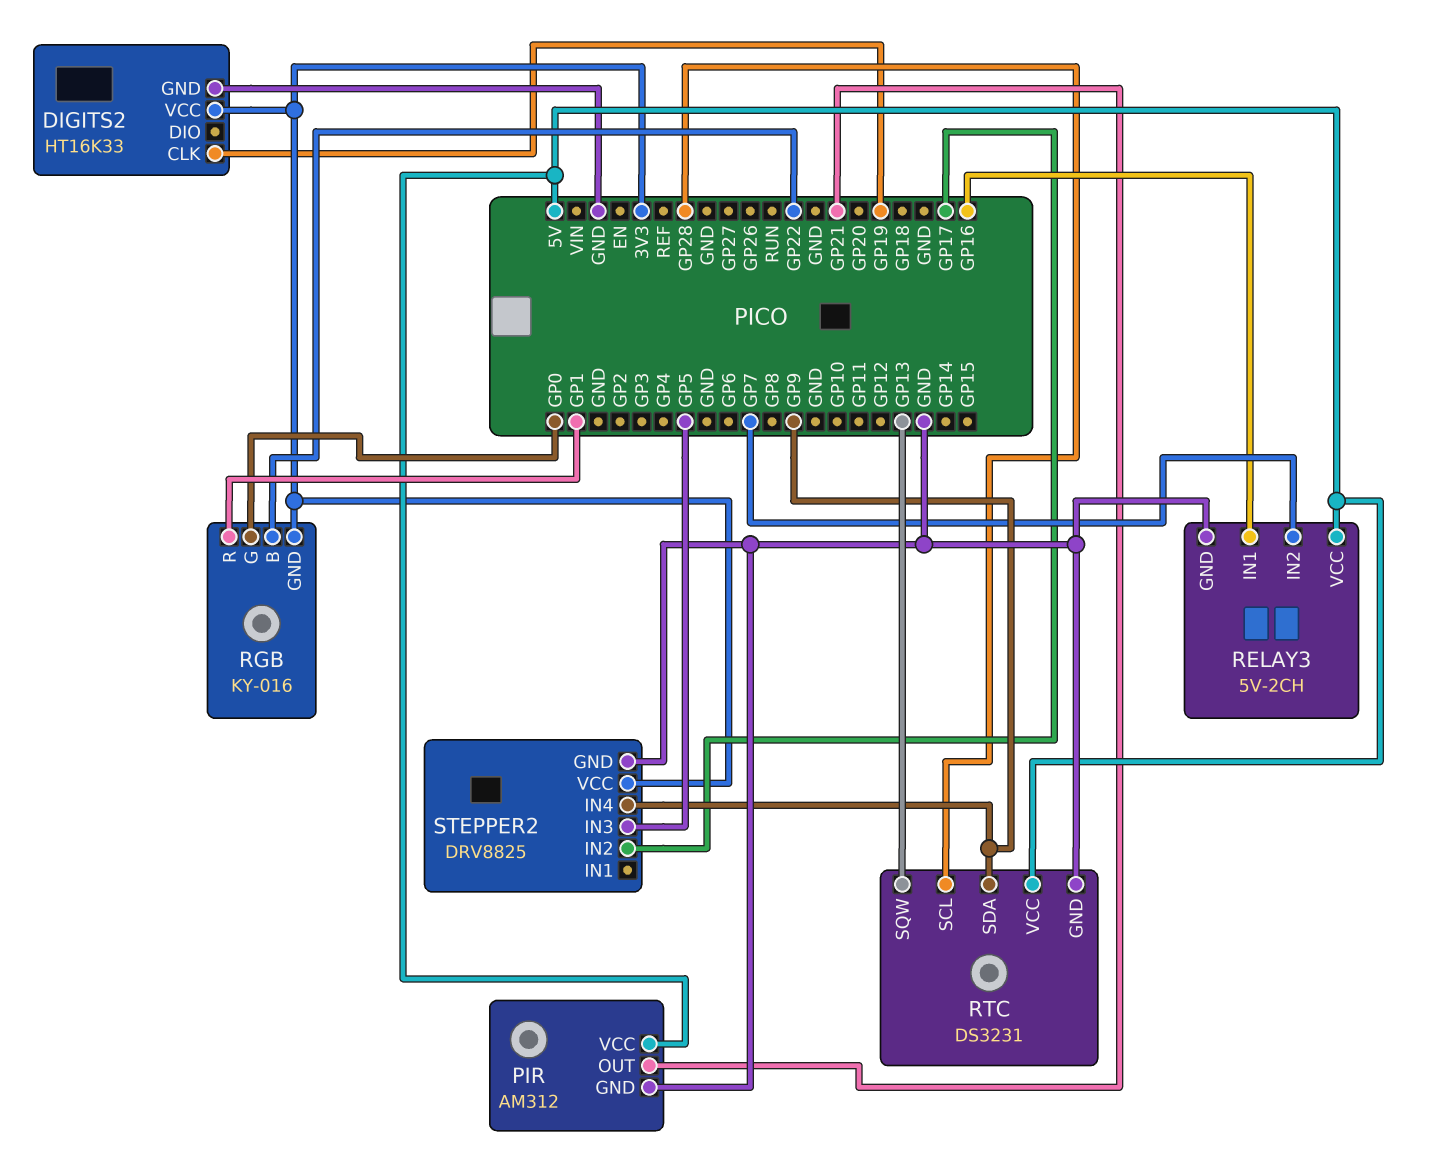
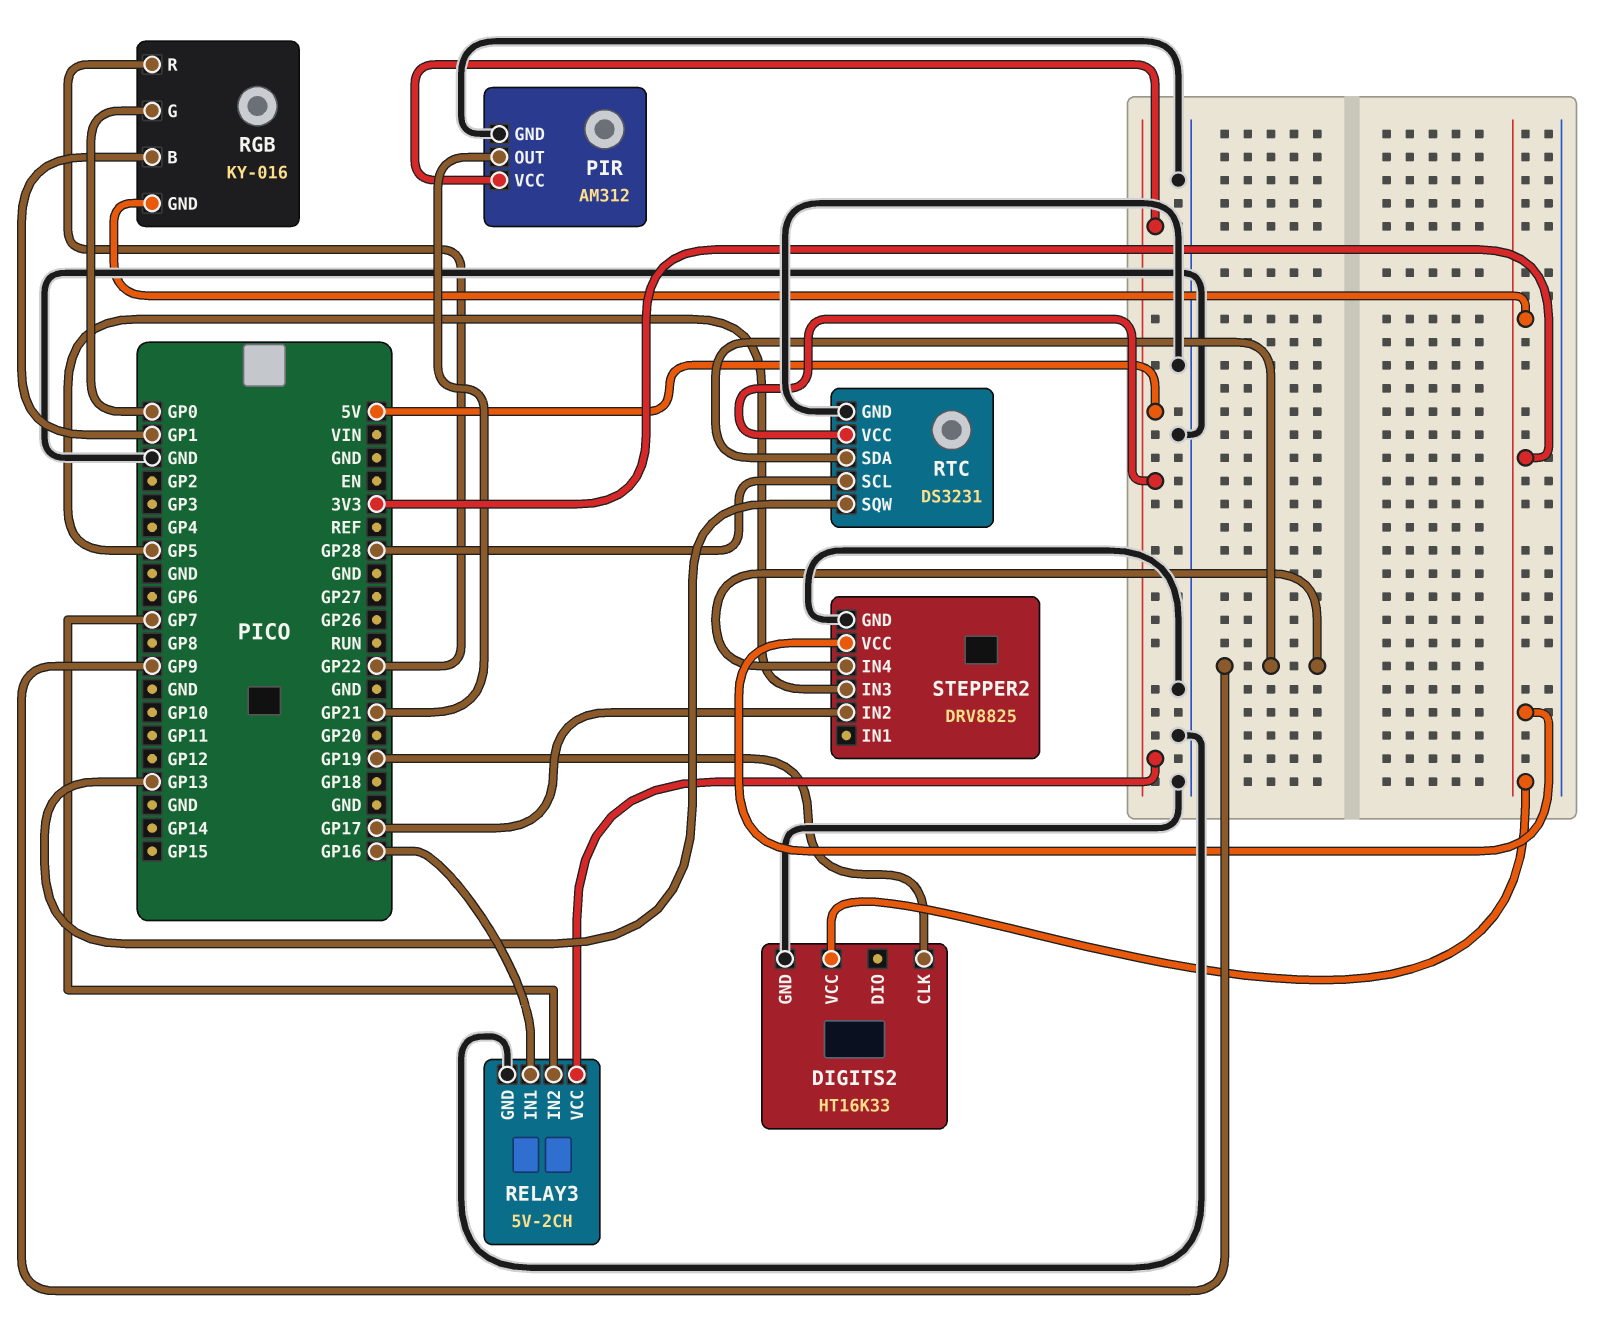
RGB pin B: GP22 -> GP1
RGB pin R: GP1 -> GP22

